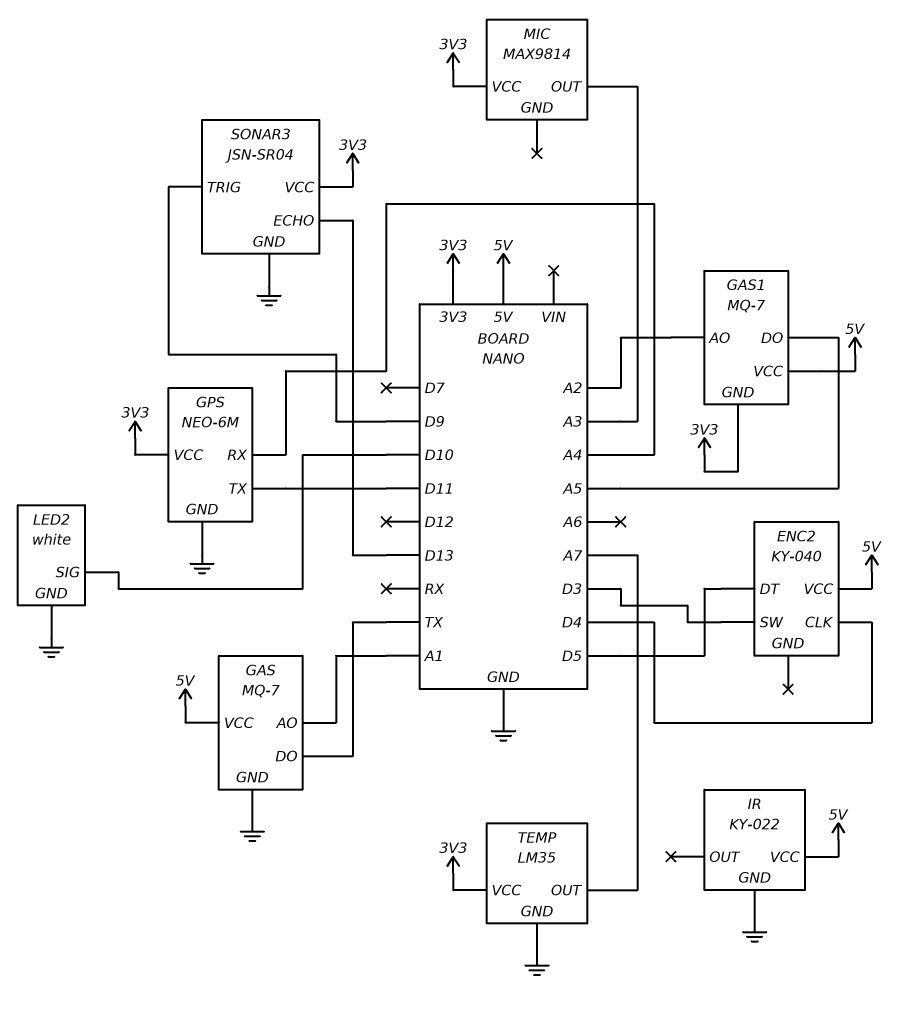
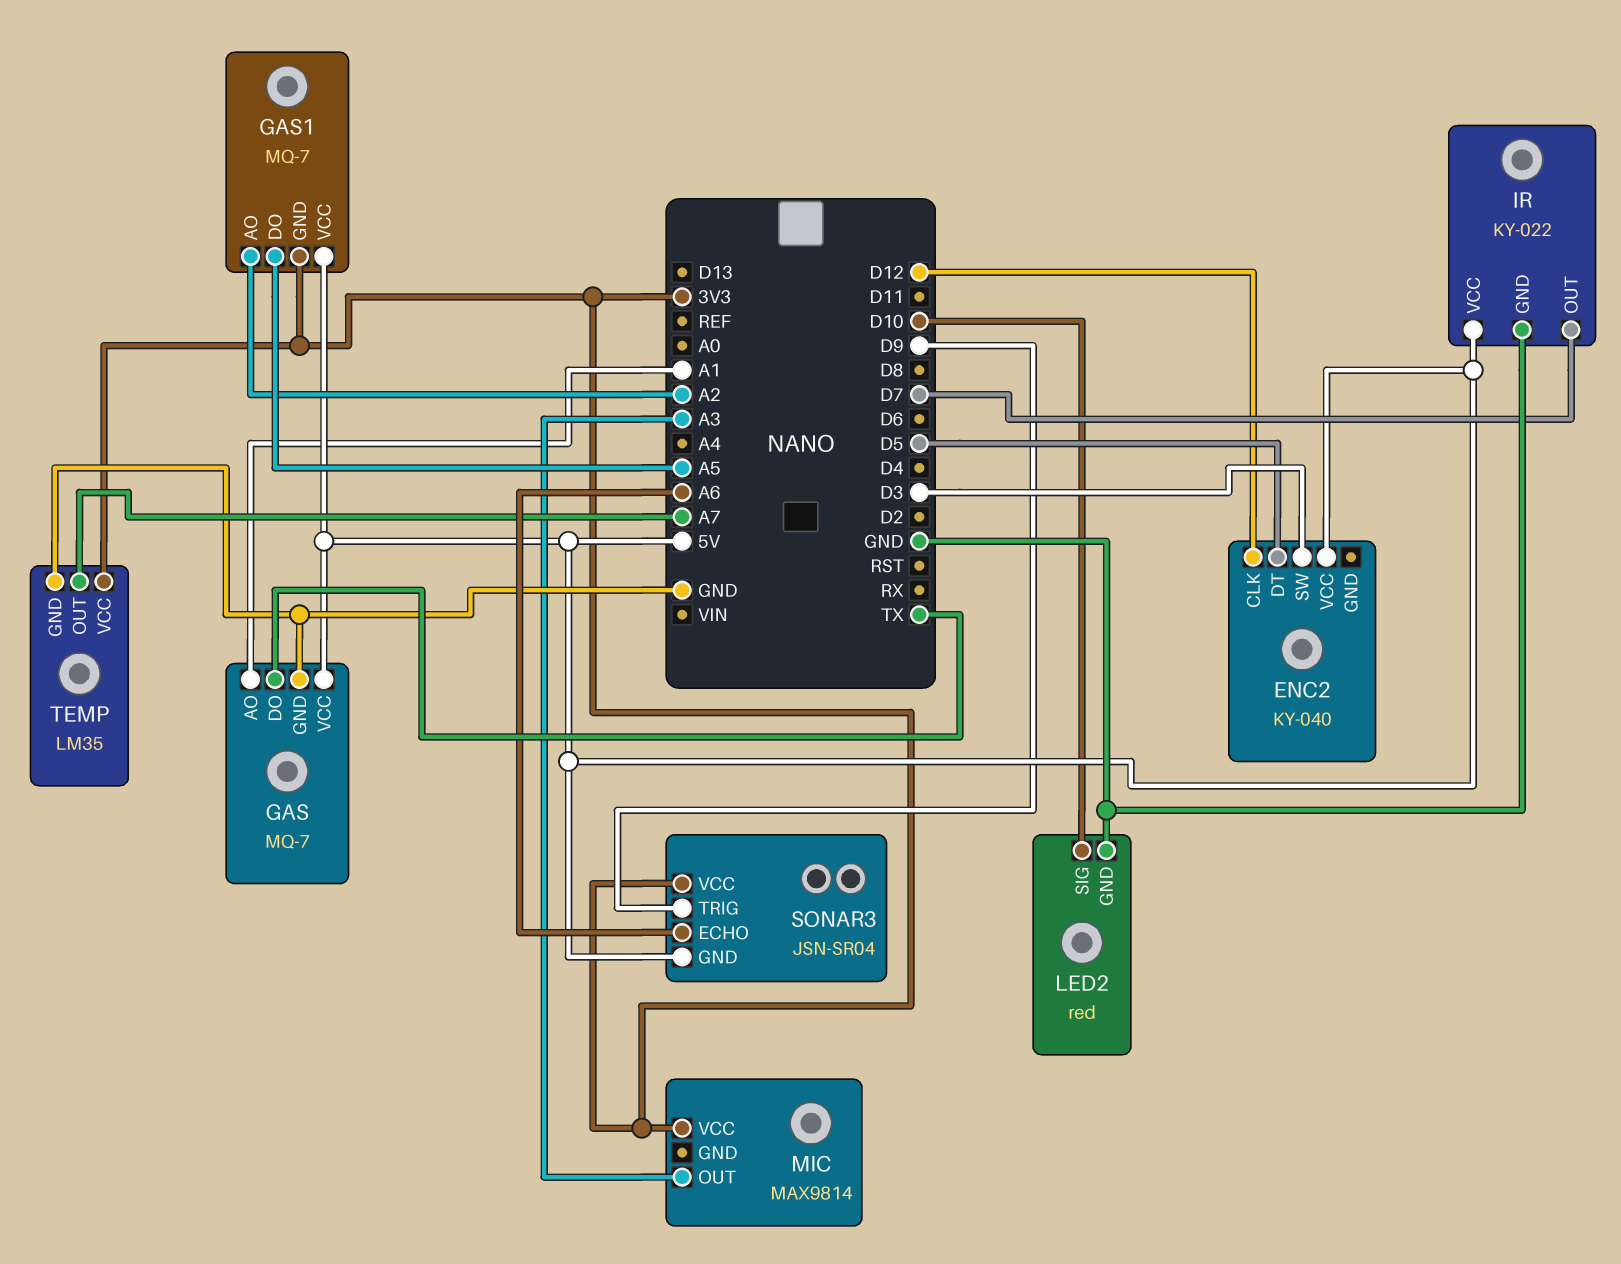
ENC2 pin CLK: D4 -> D12
GPS: NEO-6M -> none
GPS pin GND: GND -> none
GPS pin RX: A4 -> none
GPS pin TX: D11 -> none
GPS pin VCC: 3V3 -> none
IR pin OUT: none -> D7
LED2: white -> red
SONAR3 pin ECHO: D13 -> A6
SONAR3 pin GND: GND -> 5V

